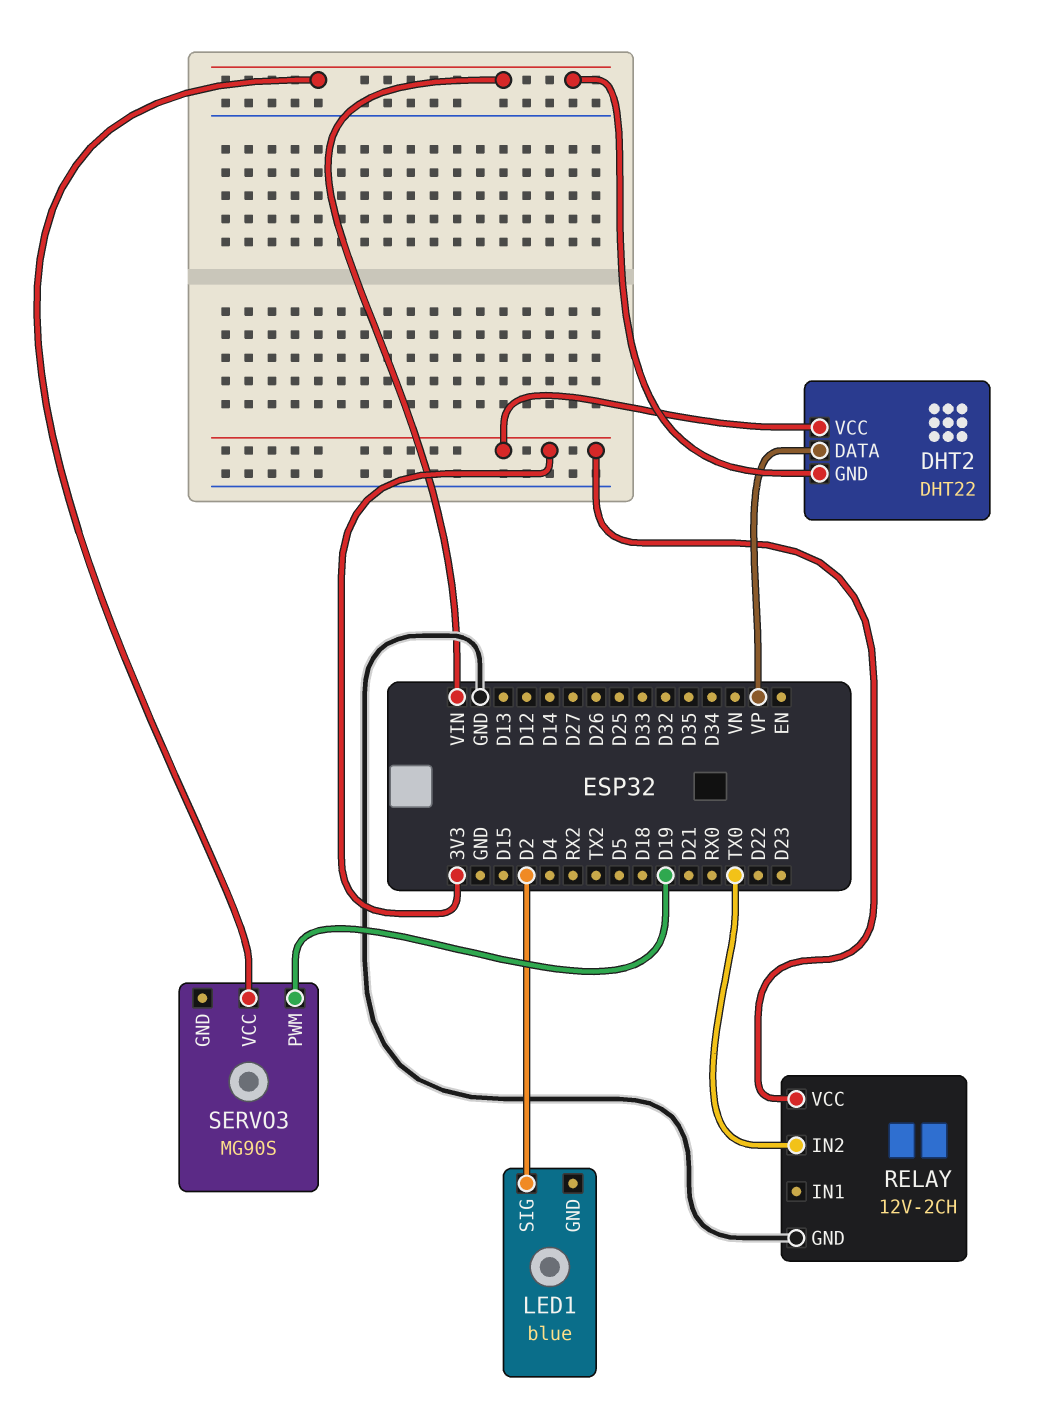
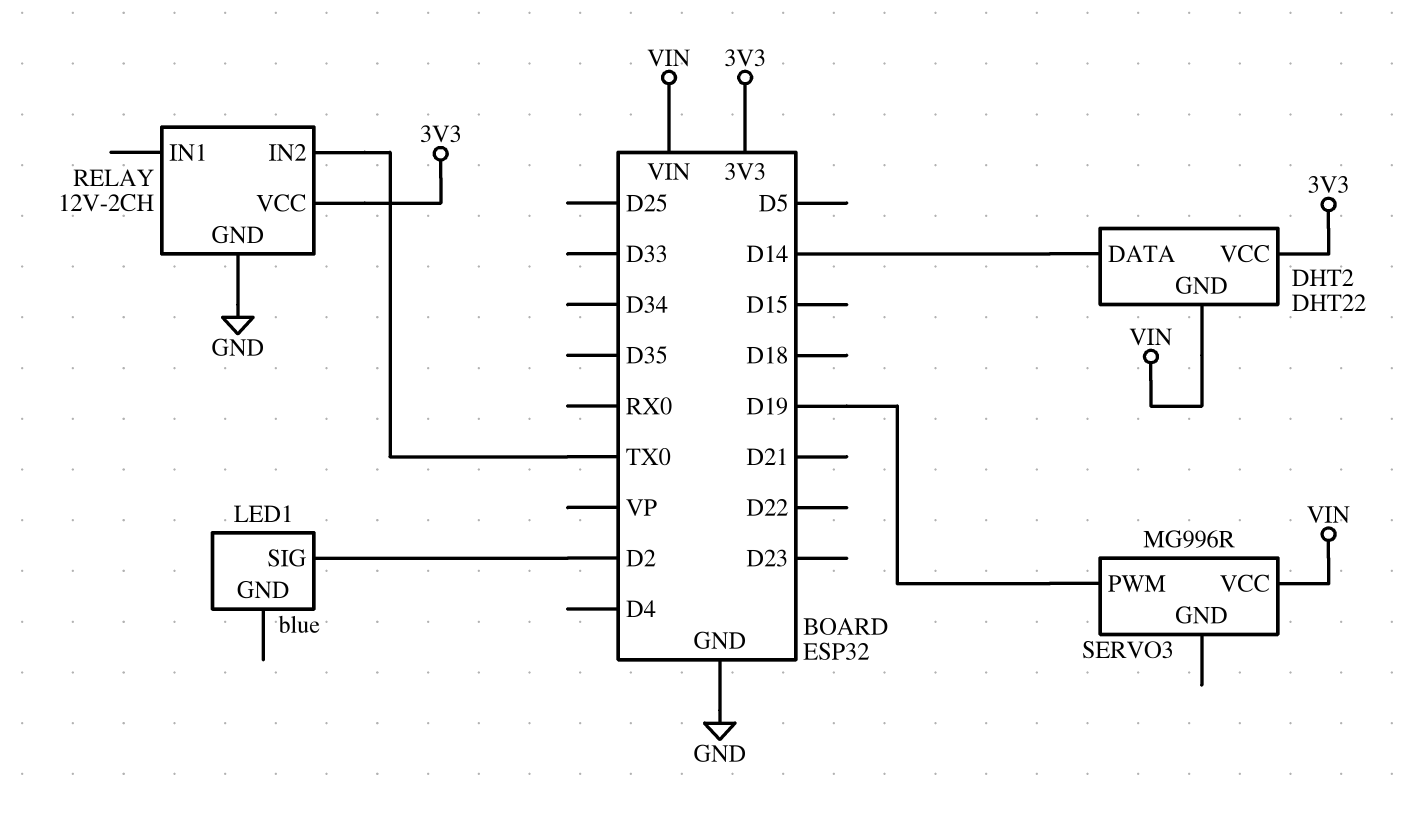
DHT2 pin DATA: VP -> D14
SERVO3: MG90S -> MG996R

